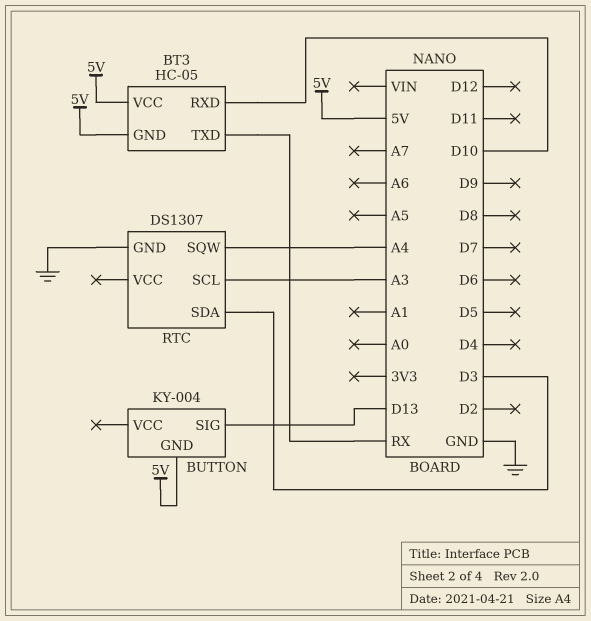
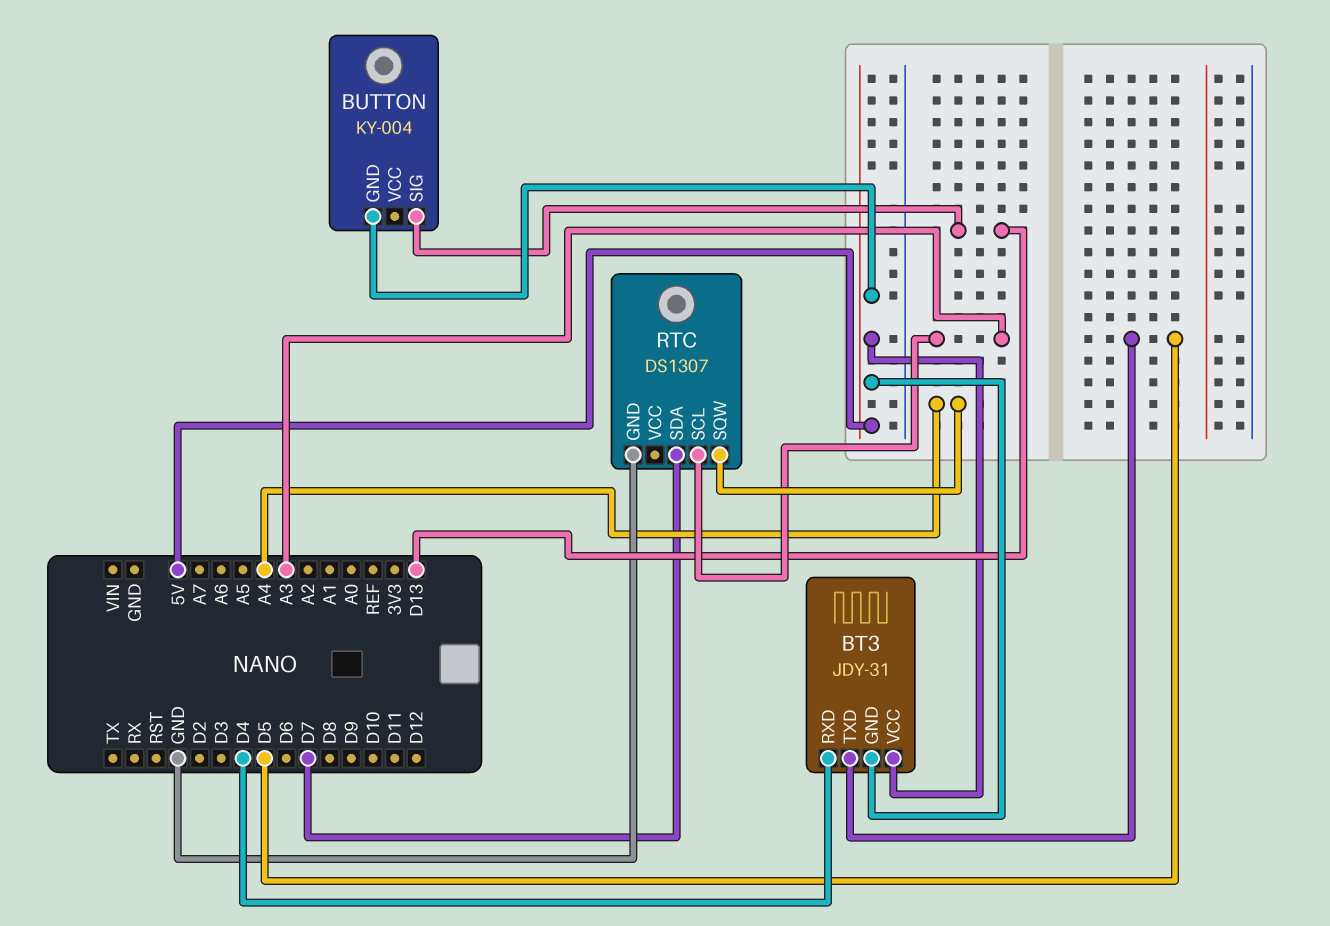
BT3: HC-05 -> JDY-31
BT3 pin RXD: D10 -> D4
BT3 pin TXD: RX -> D5
RTC pin SDA: D3 -> D7

